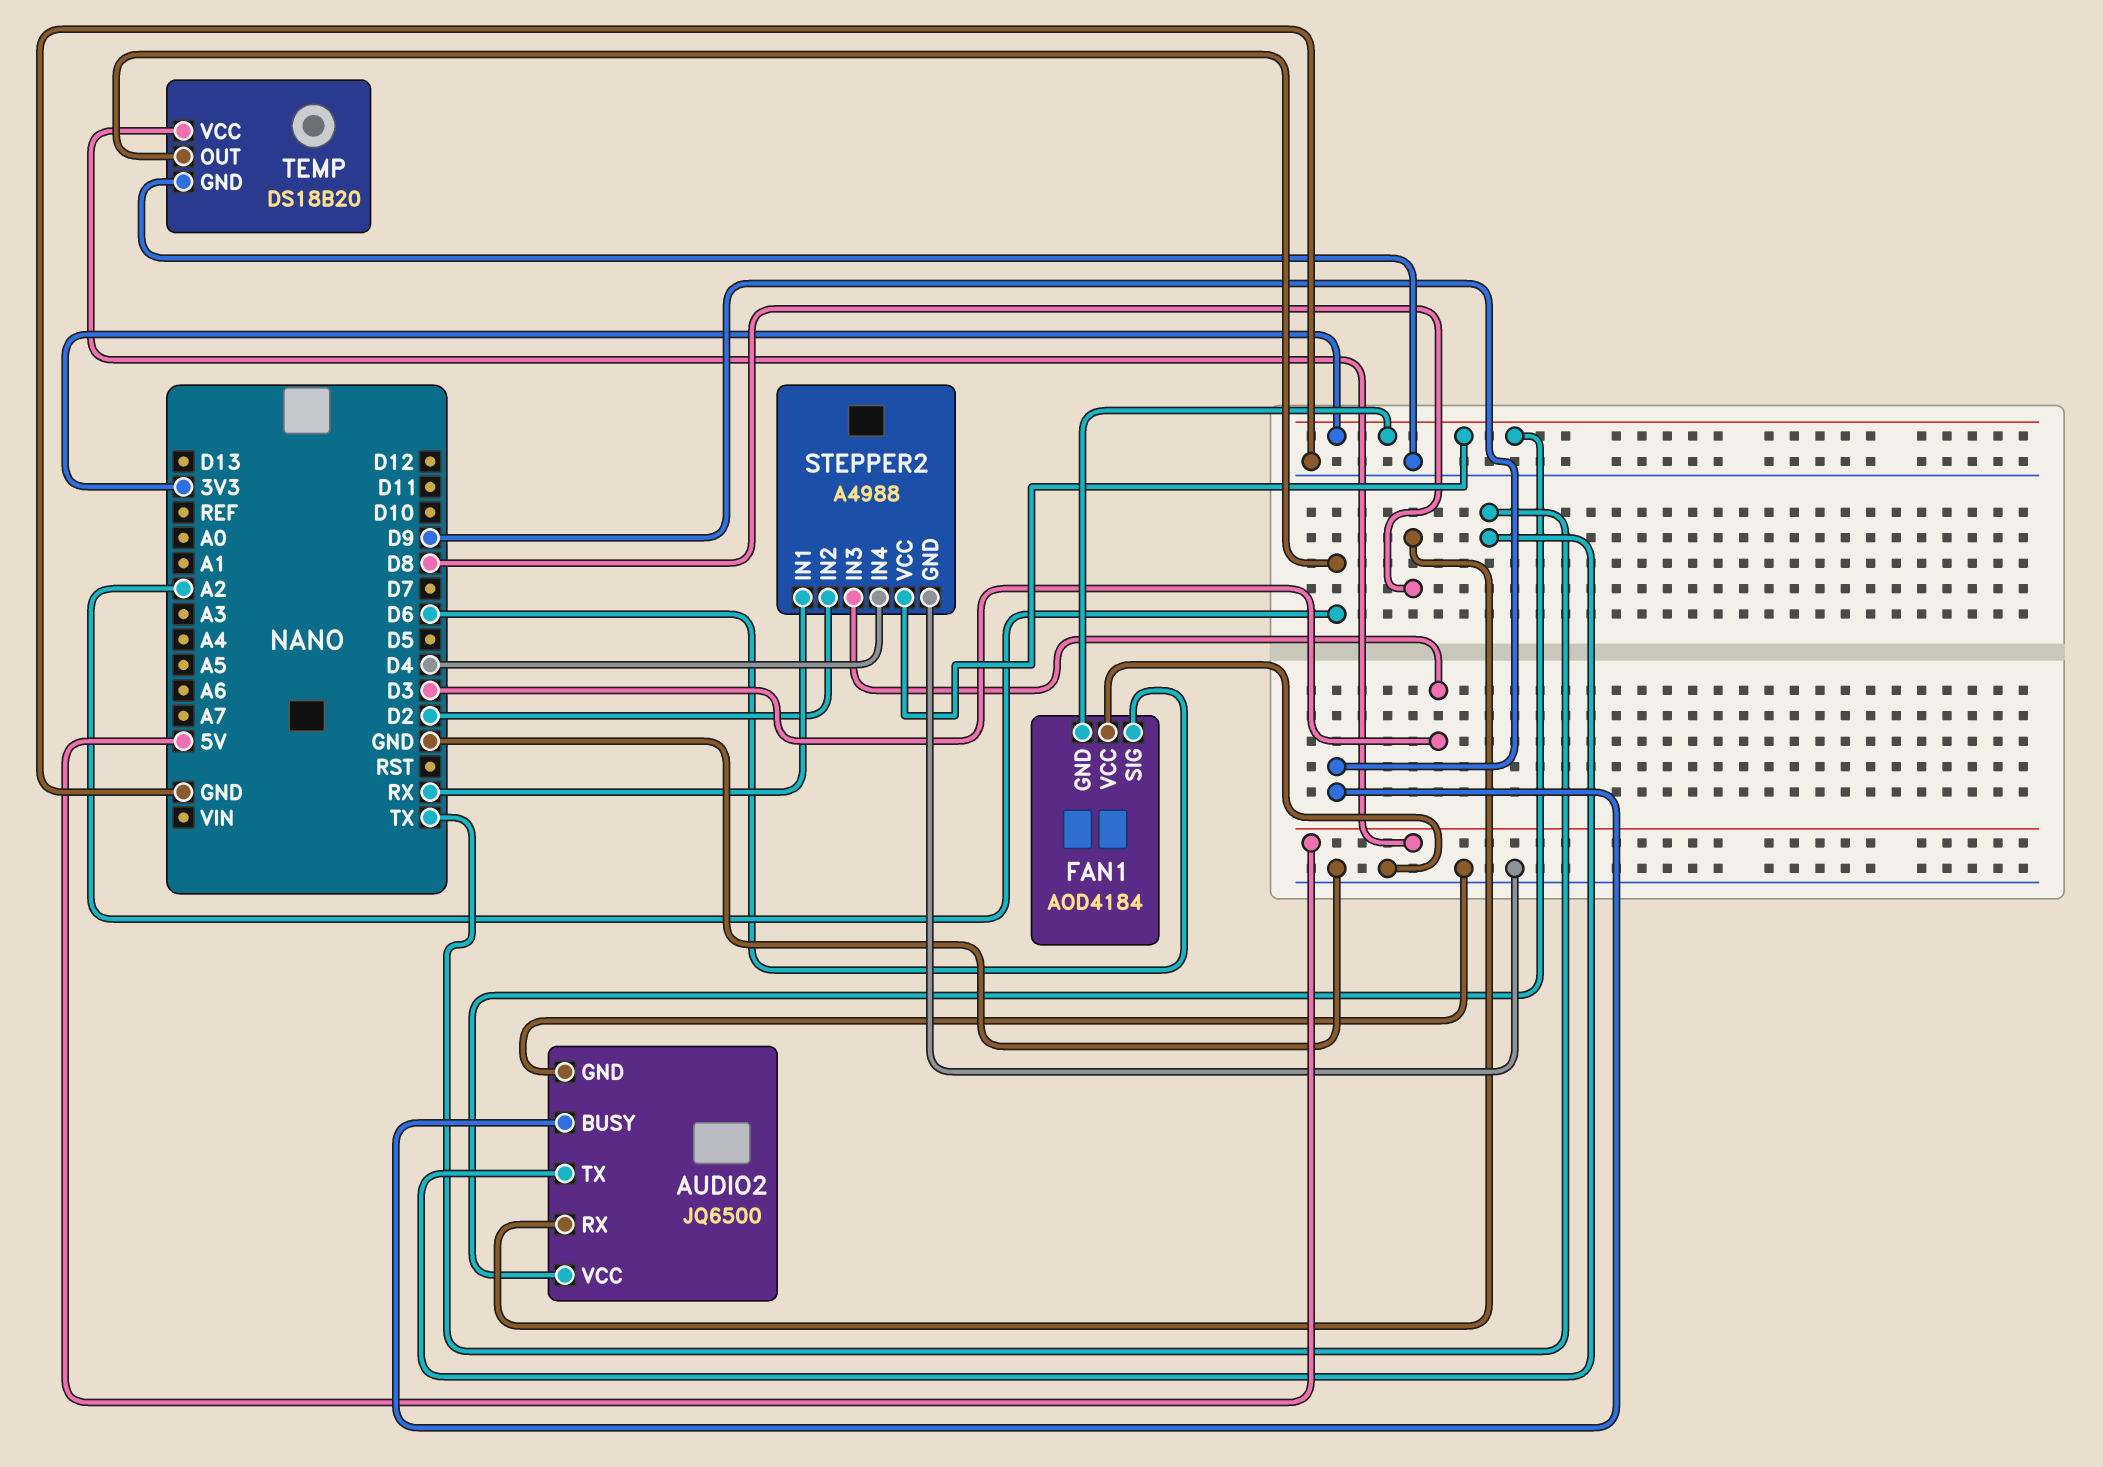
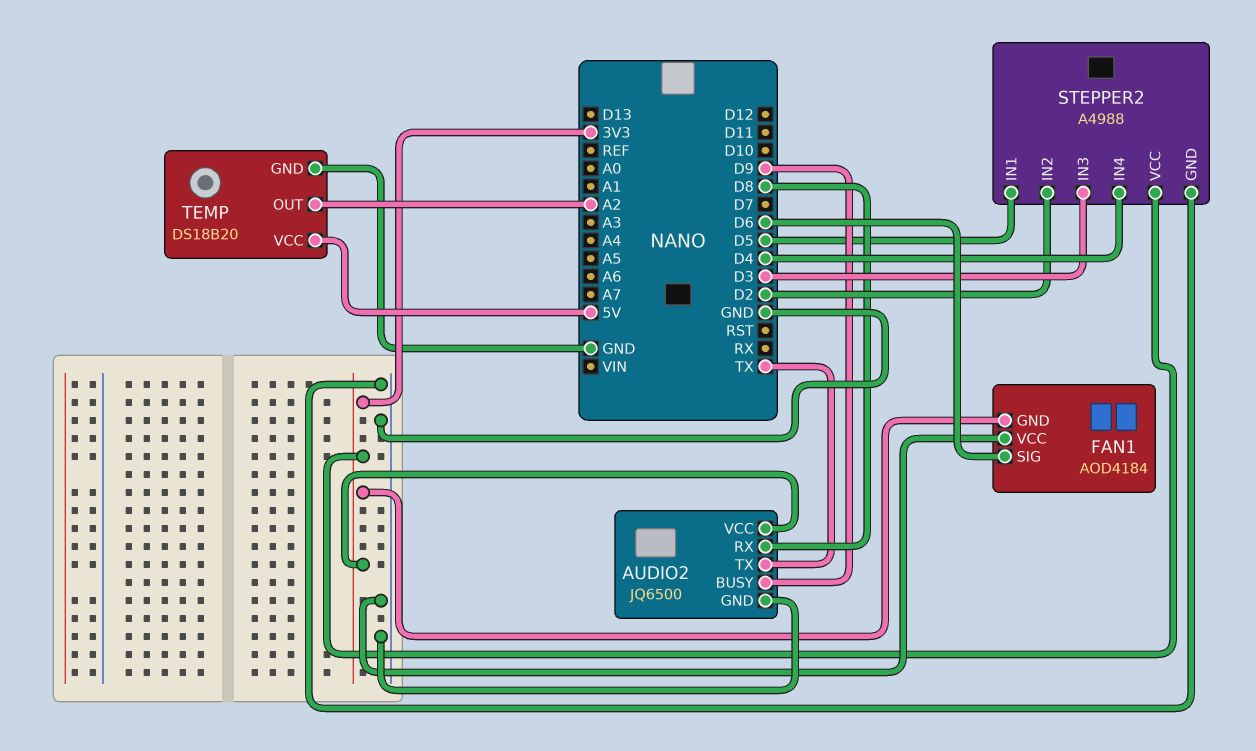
STEPPER2 pin IN1: RX -> D5

